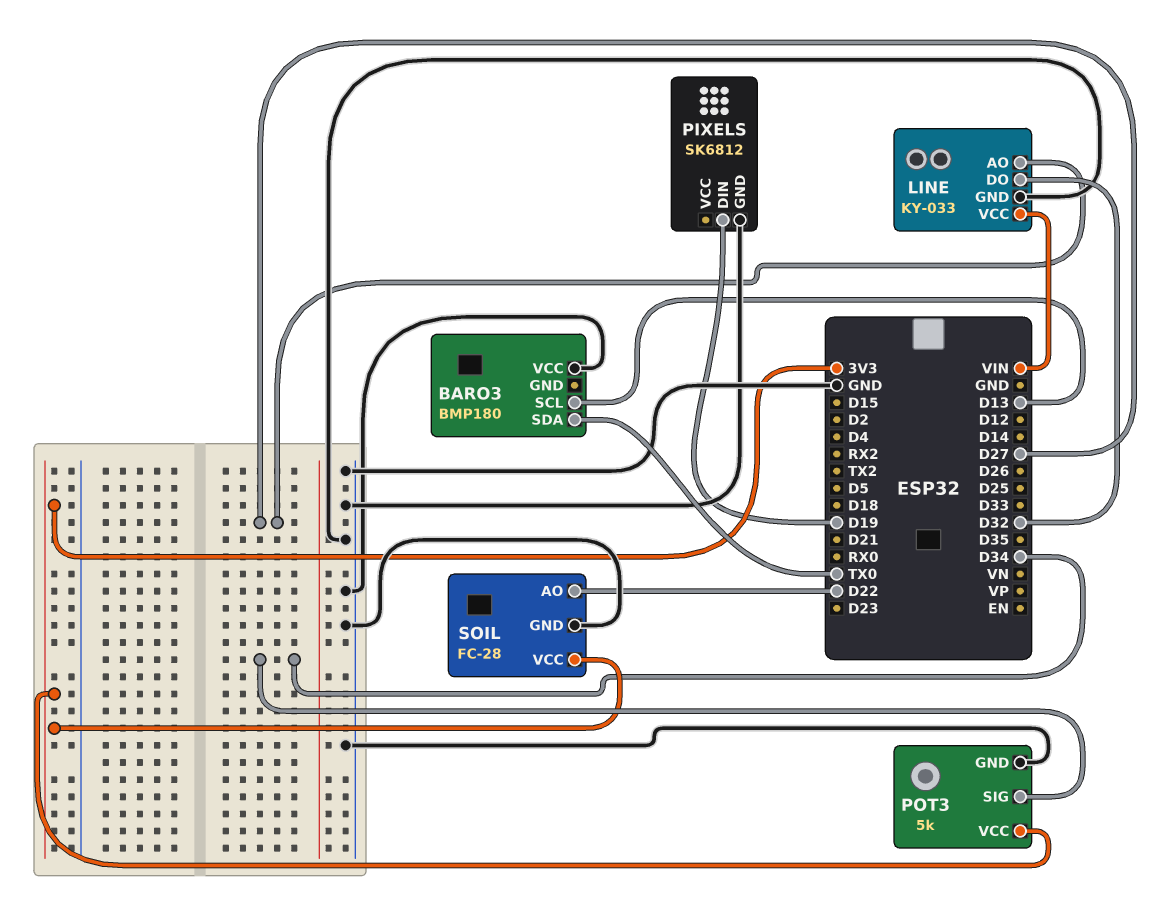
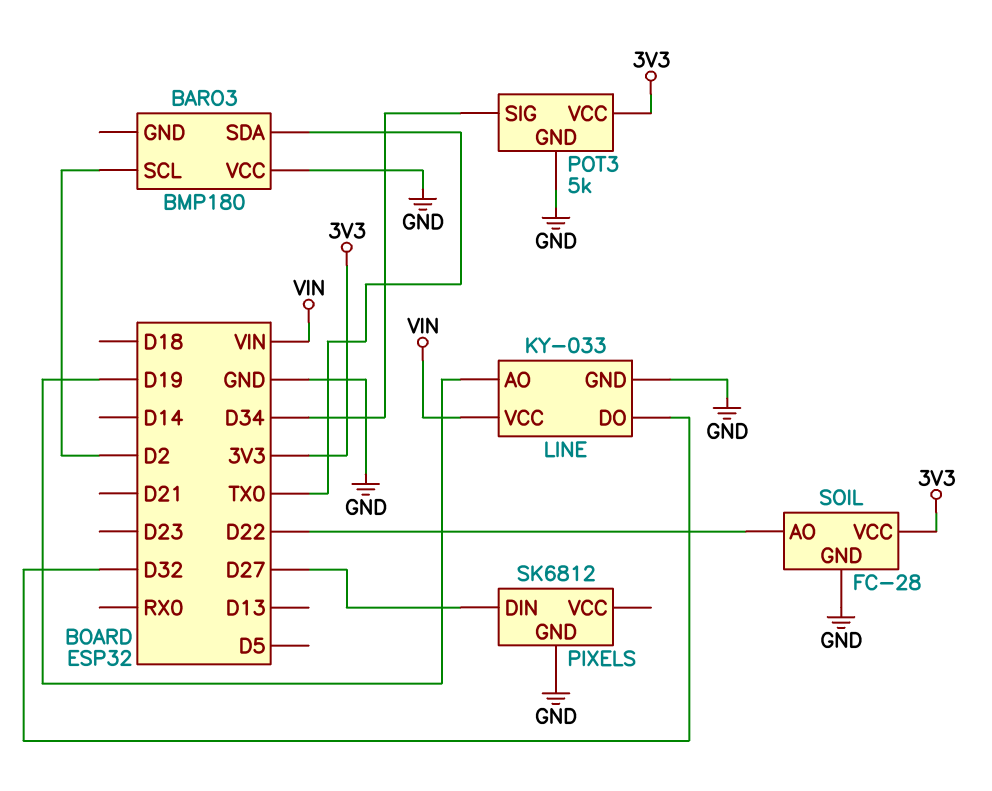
BARO3 pin SCL: D13 -> D2
LINE pin AO: D27 -> D19
PIXELS pin DIN: D19 -> D27

